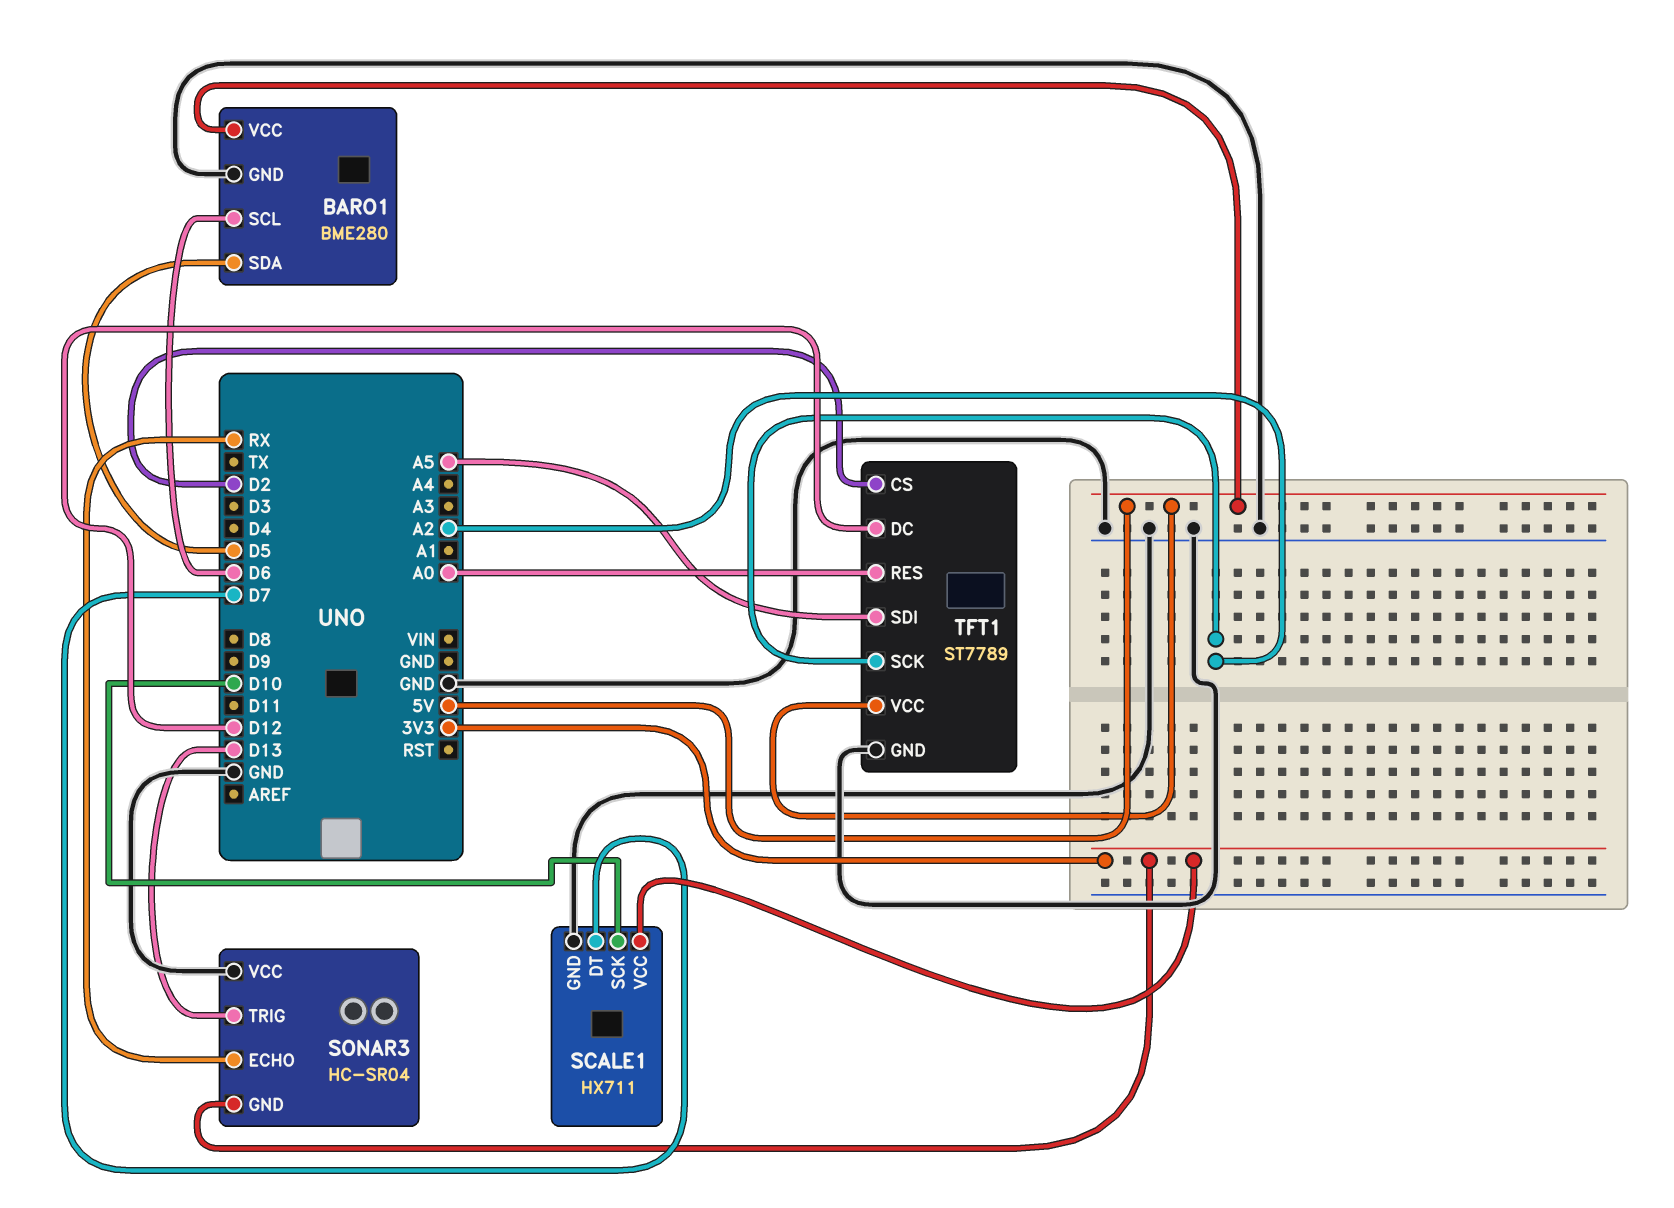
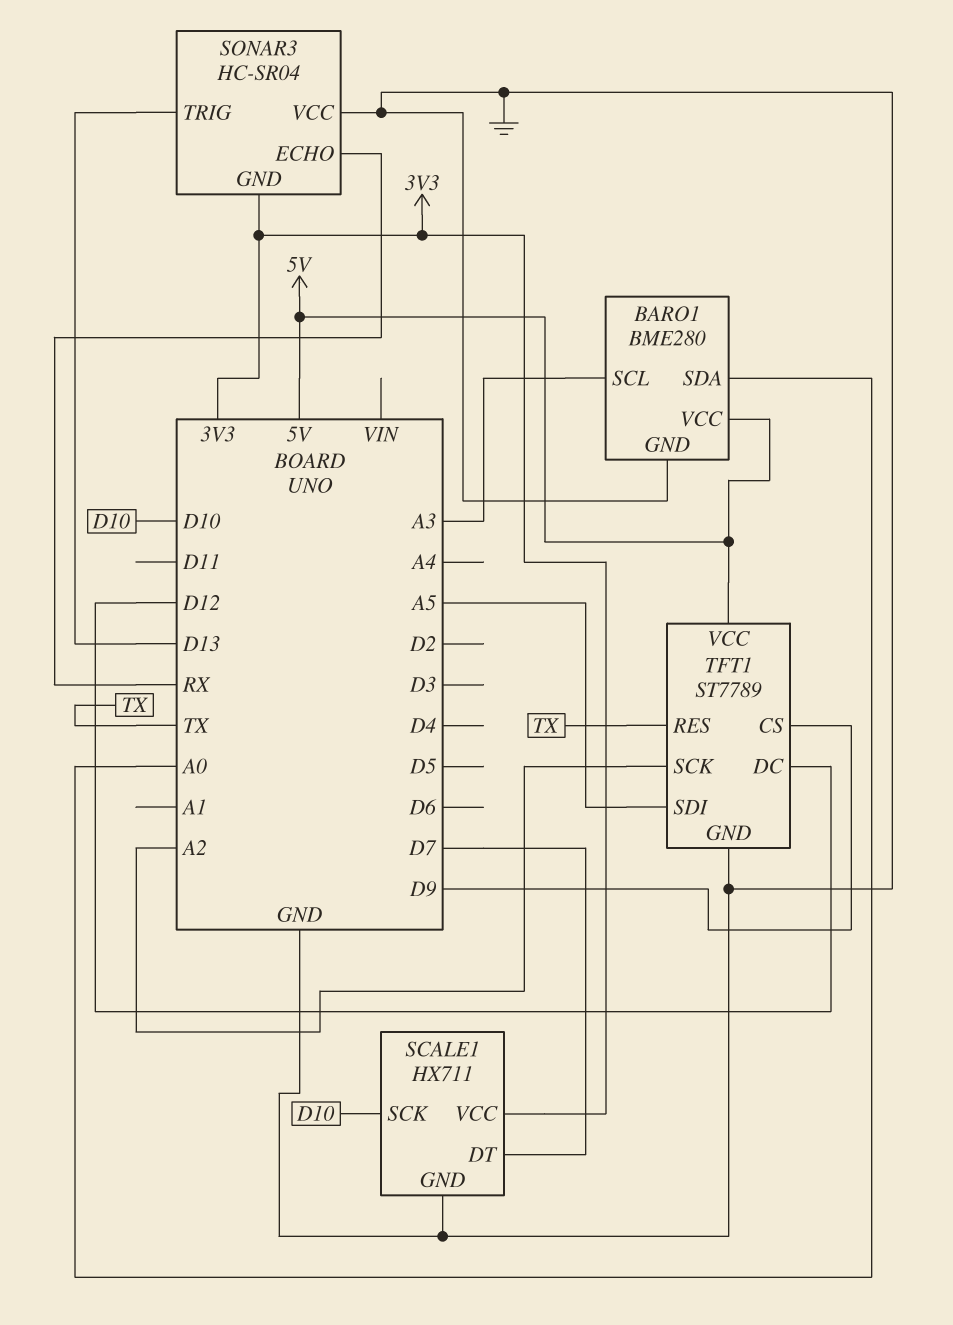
BARO1 pin SCL: D6 -> A3
BARO1 pin SDA: D5 -> A0
TFT1 pin CS: D2 -> D9
TFT1 pin RES: A0 -> TX

